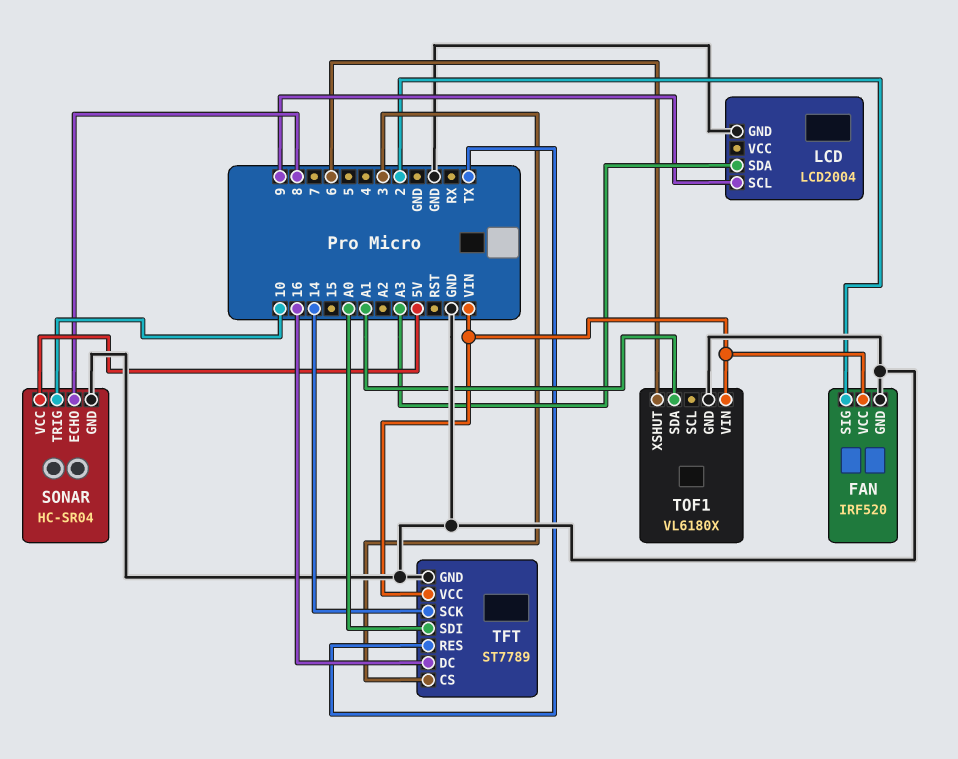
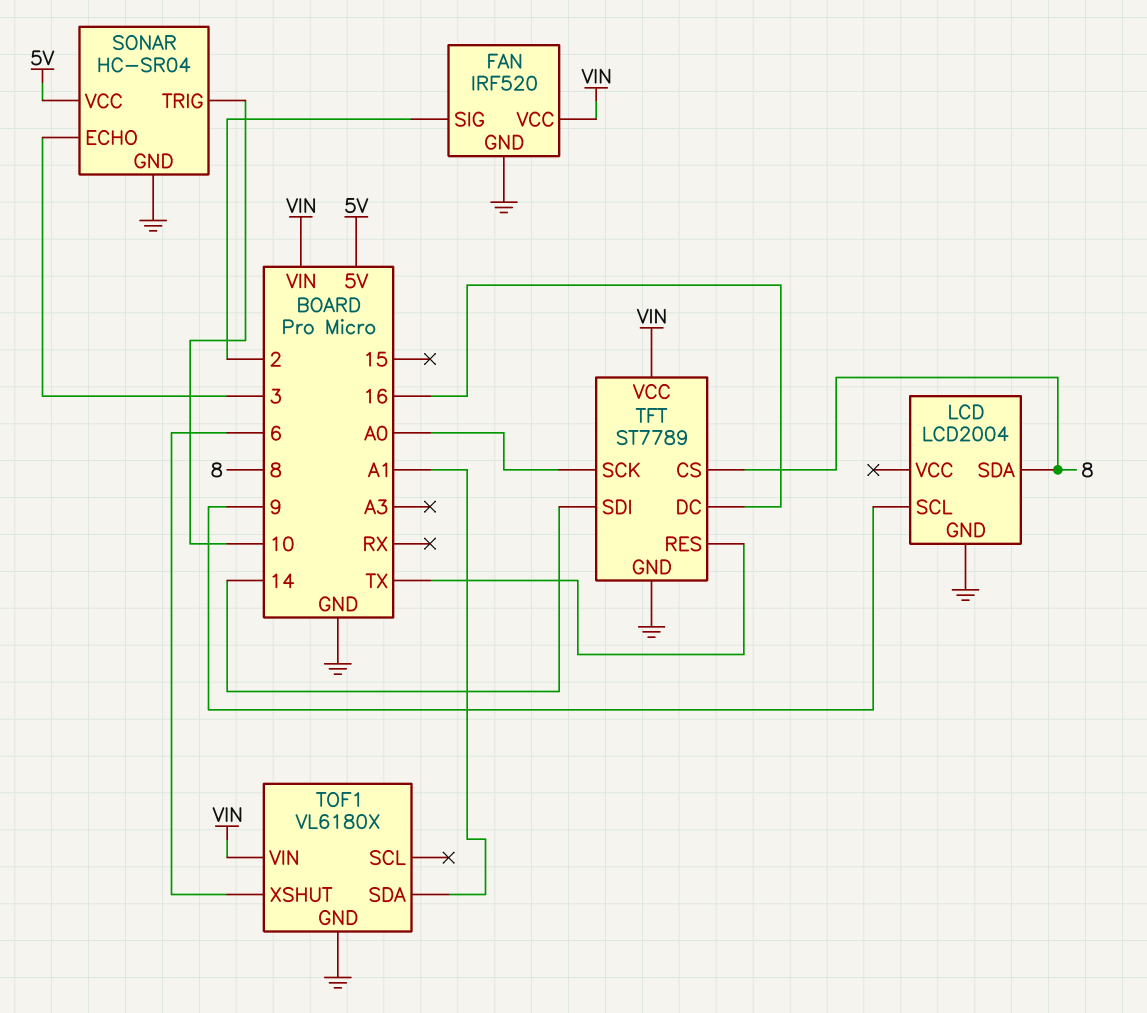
LCD pin SDA: A3 -> 8
SONAR pin ECHO: 8 -> 3
TFT pin CS: 3 -> 8
TFT pin SCK: 14 -> A0
TFT pin SDI: A0 -> 14

